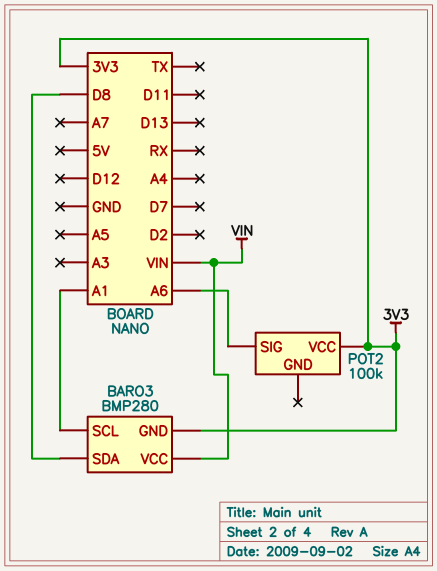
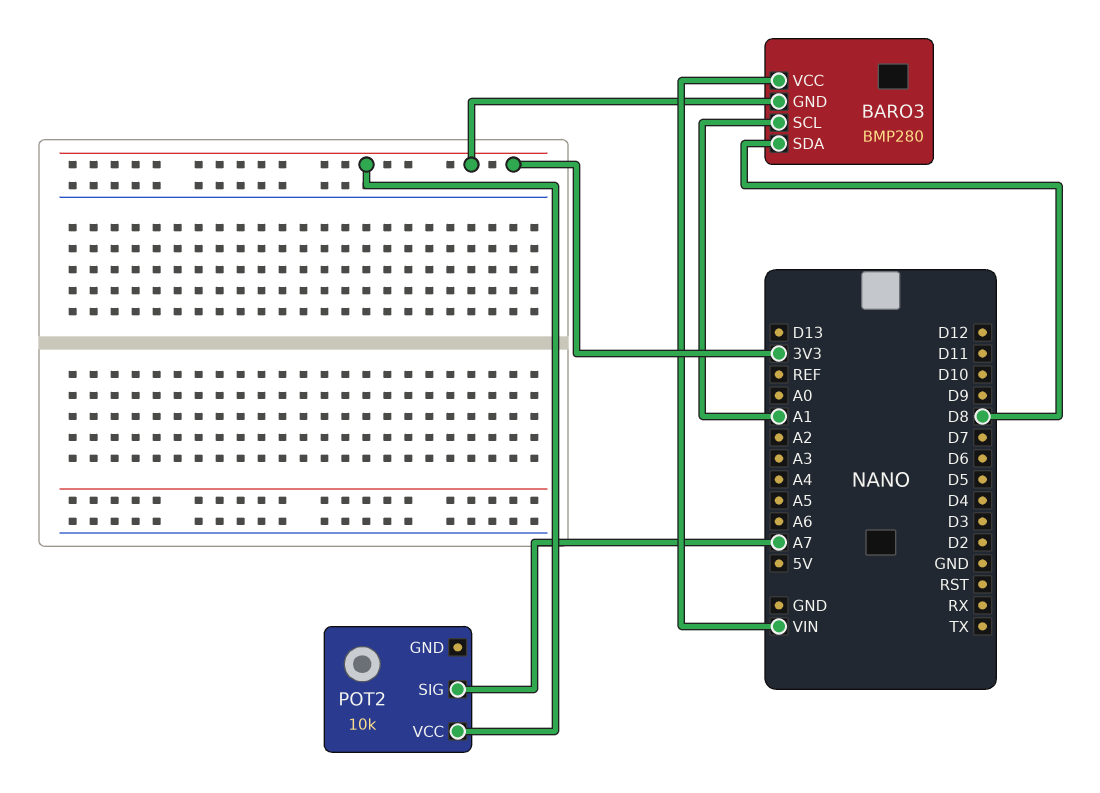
POT2: 100k -> 10k
POT2 pin SIG: A6 -> A7

